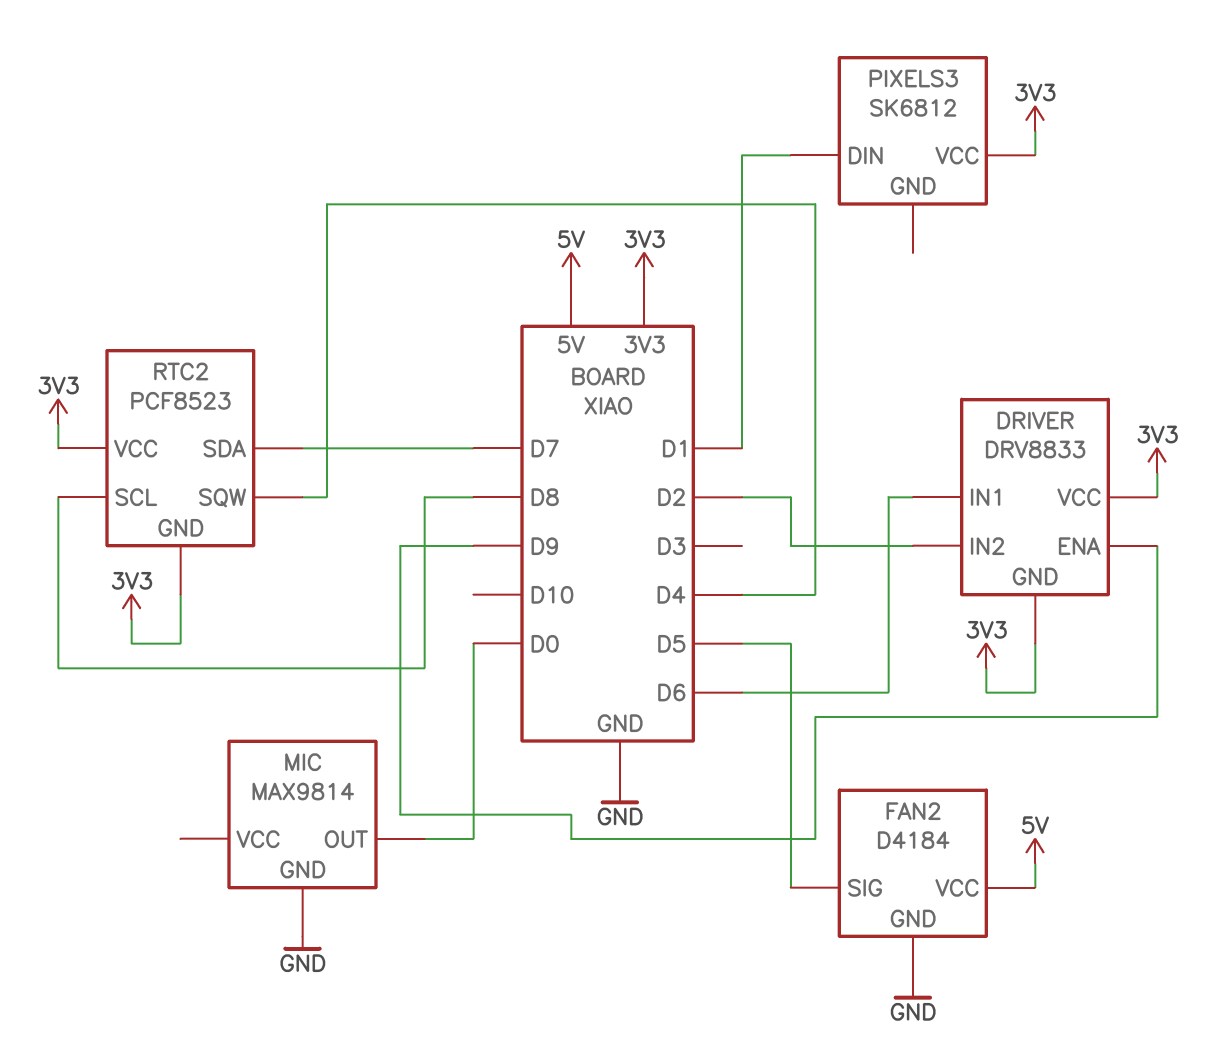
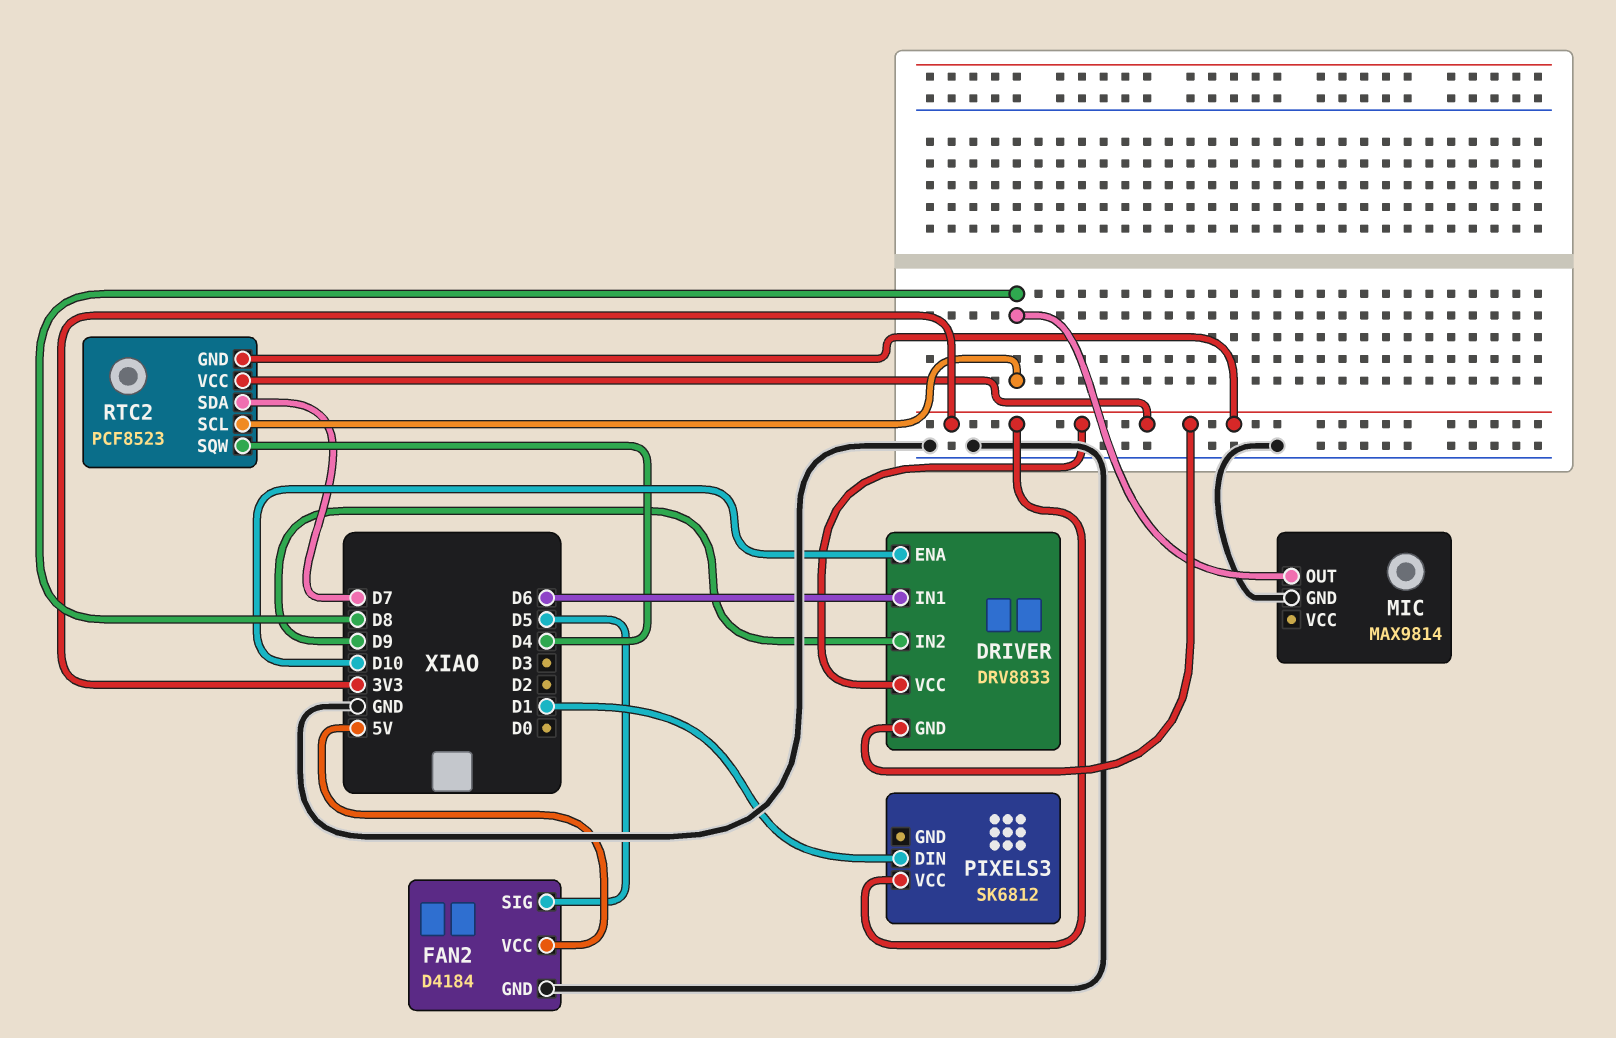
DRIVER pin ENA: D9 -> D10
DRIVER pin IN2: D2 -> D9
MIC pin OUT: D0 -> D8

